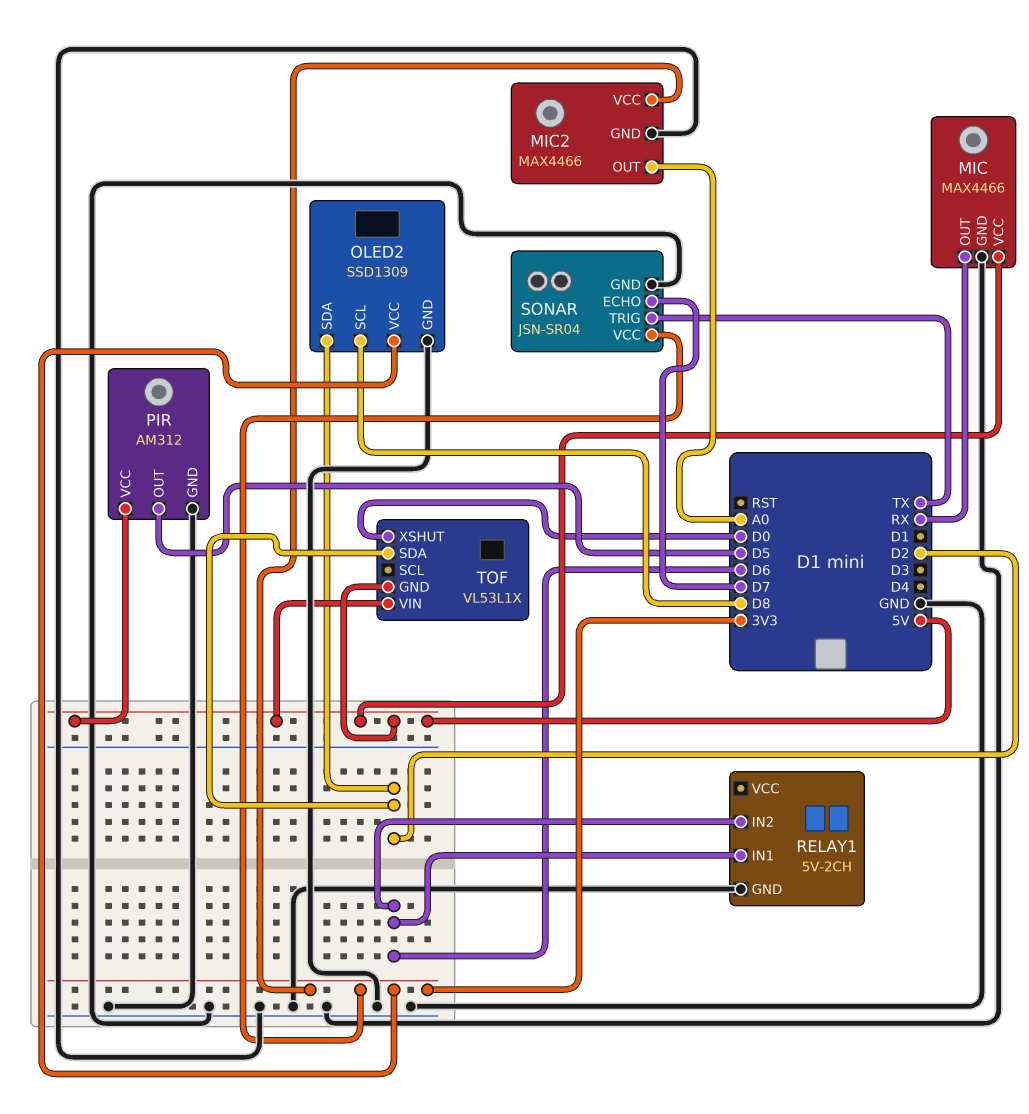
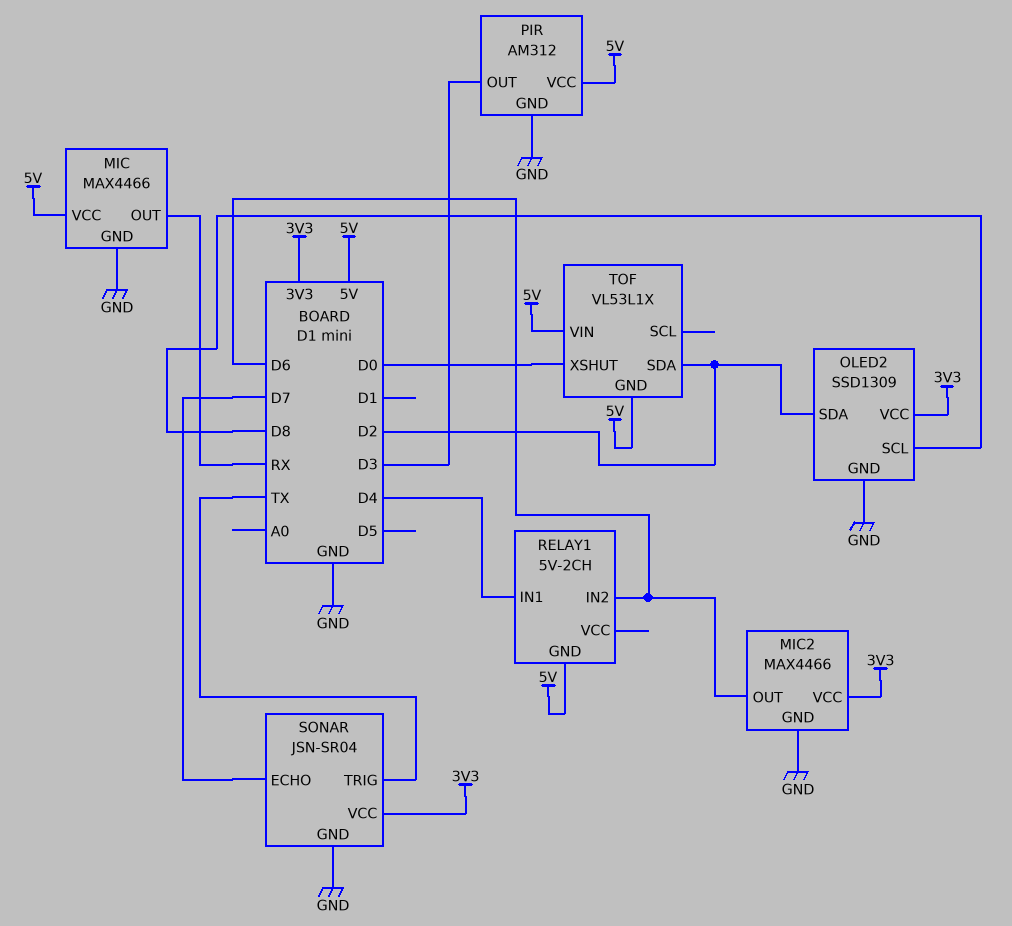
MIC2 pin OUT: A0 -> D6
PIR pin OUT: D5 -> D3
RELAY1 pin GND: GND -> 5V
RELAY1 pin IN1: D6 -> D4

